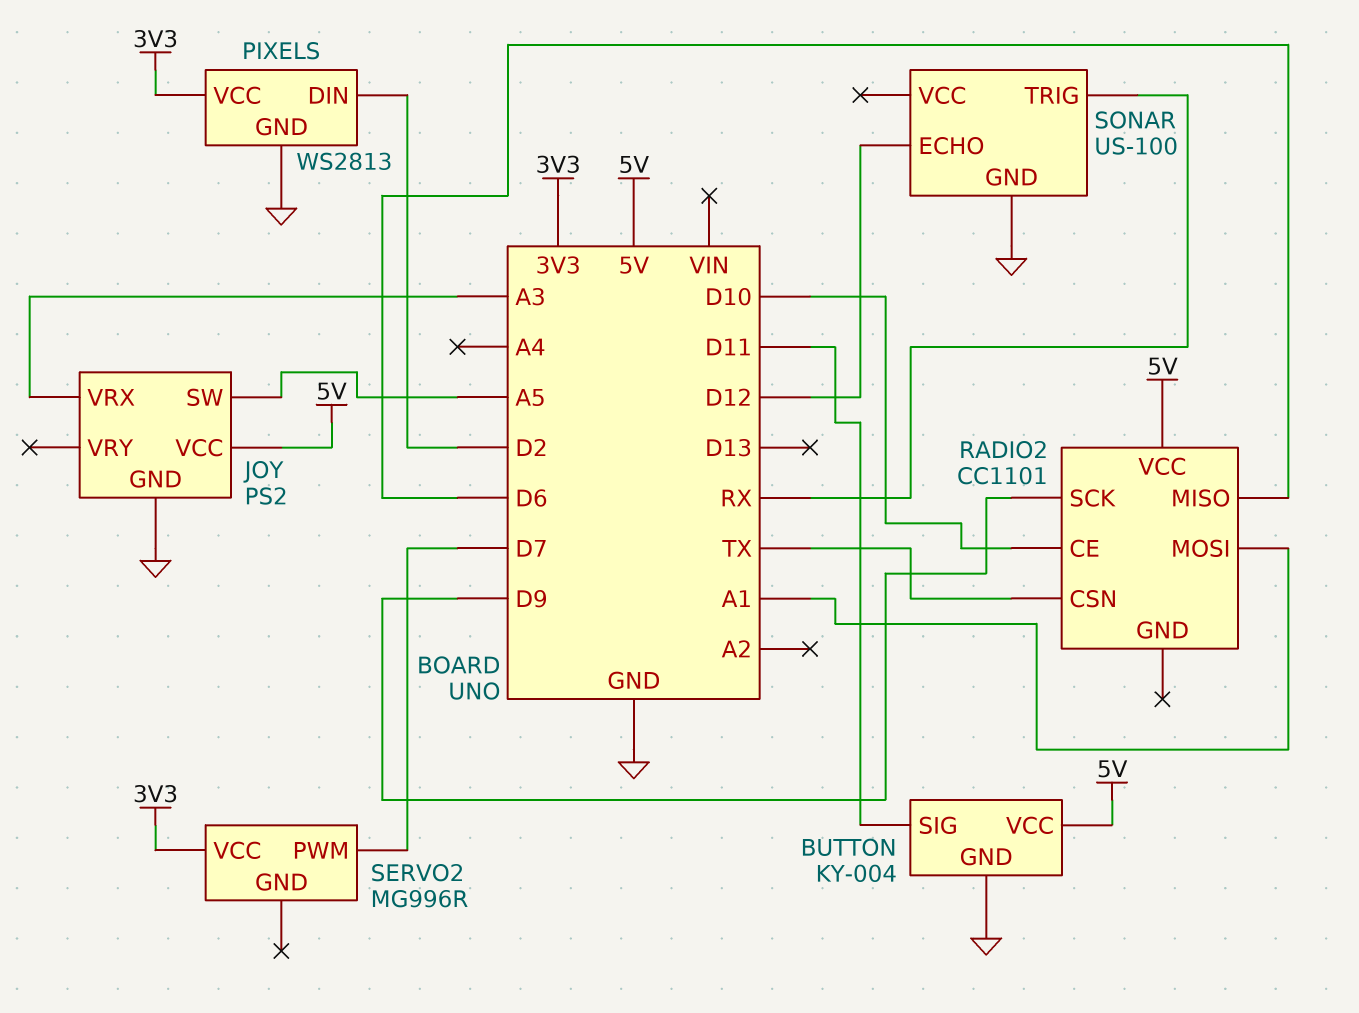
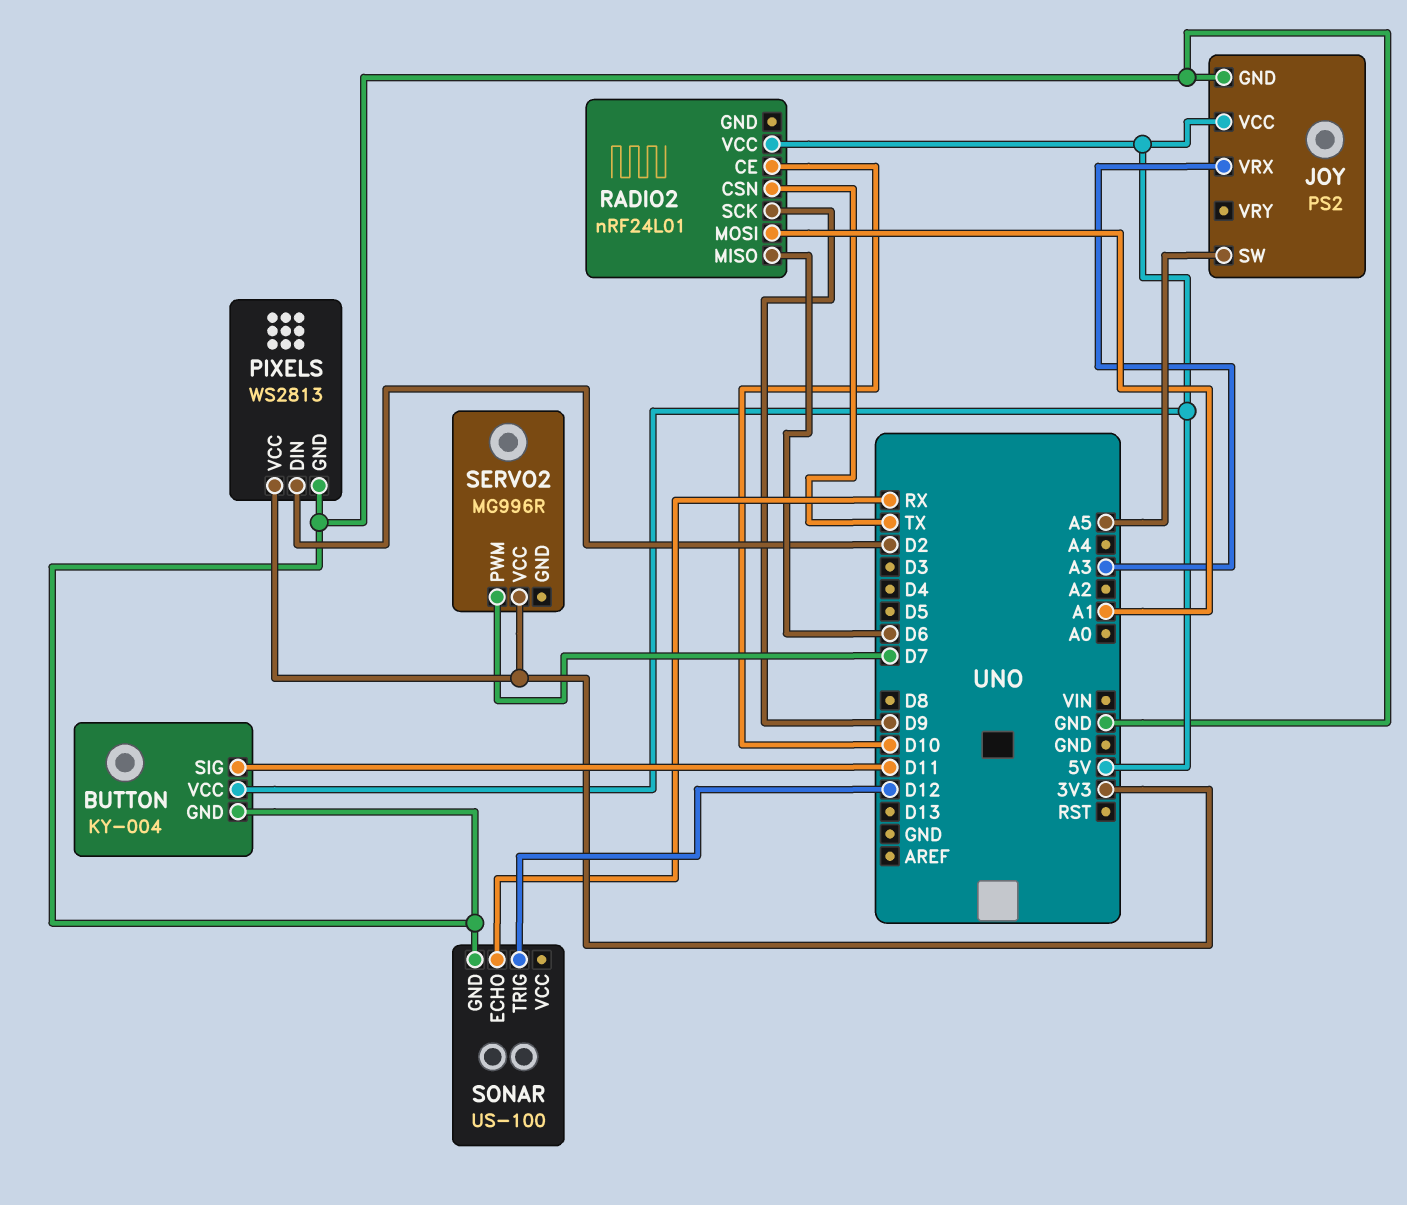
RADIO2: CC1101 -> nRF24L01
SONAR pin ECHO: D12 -> RX
SONAR pin TRIG: RX -> D12

